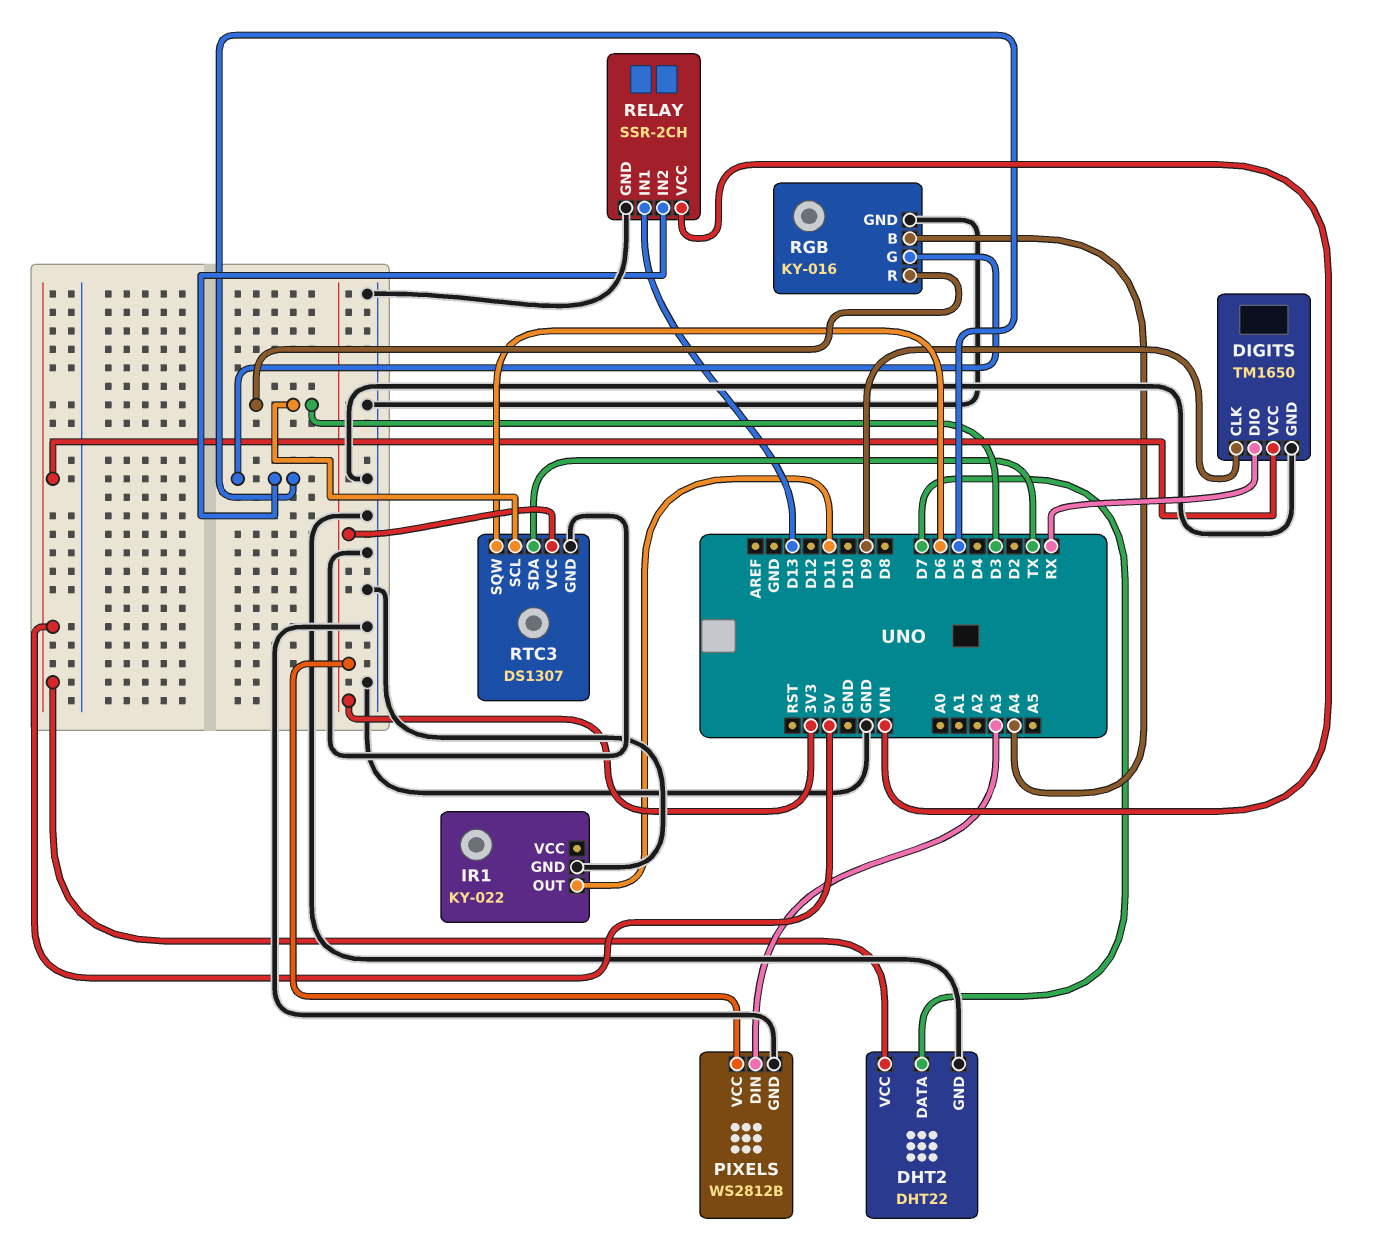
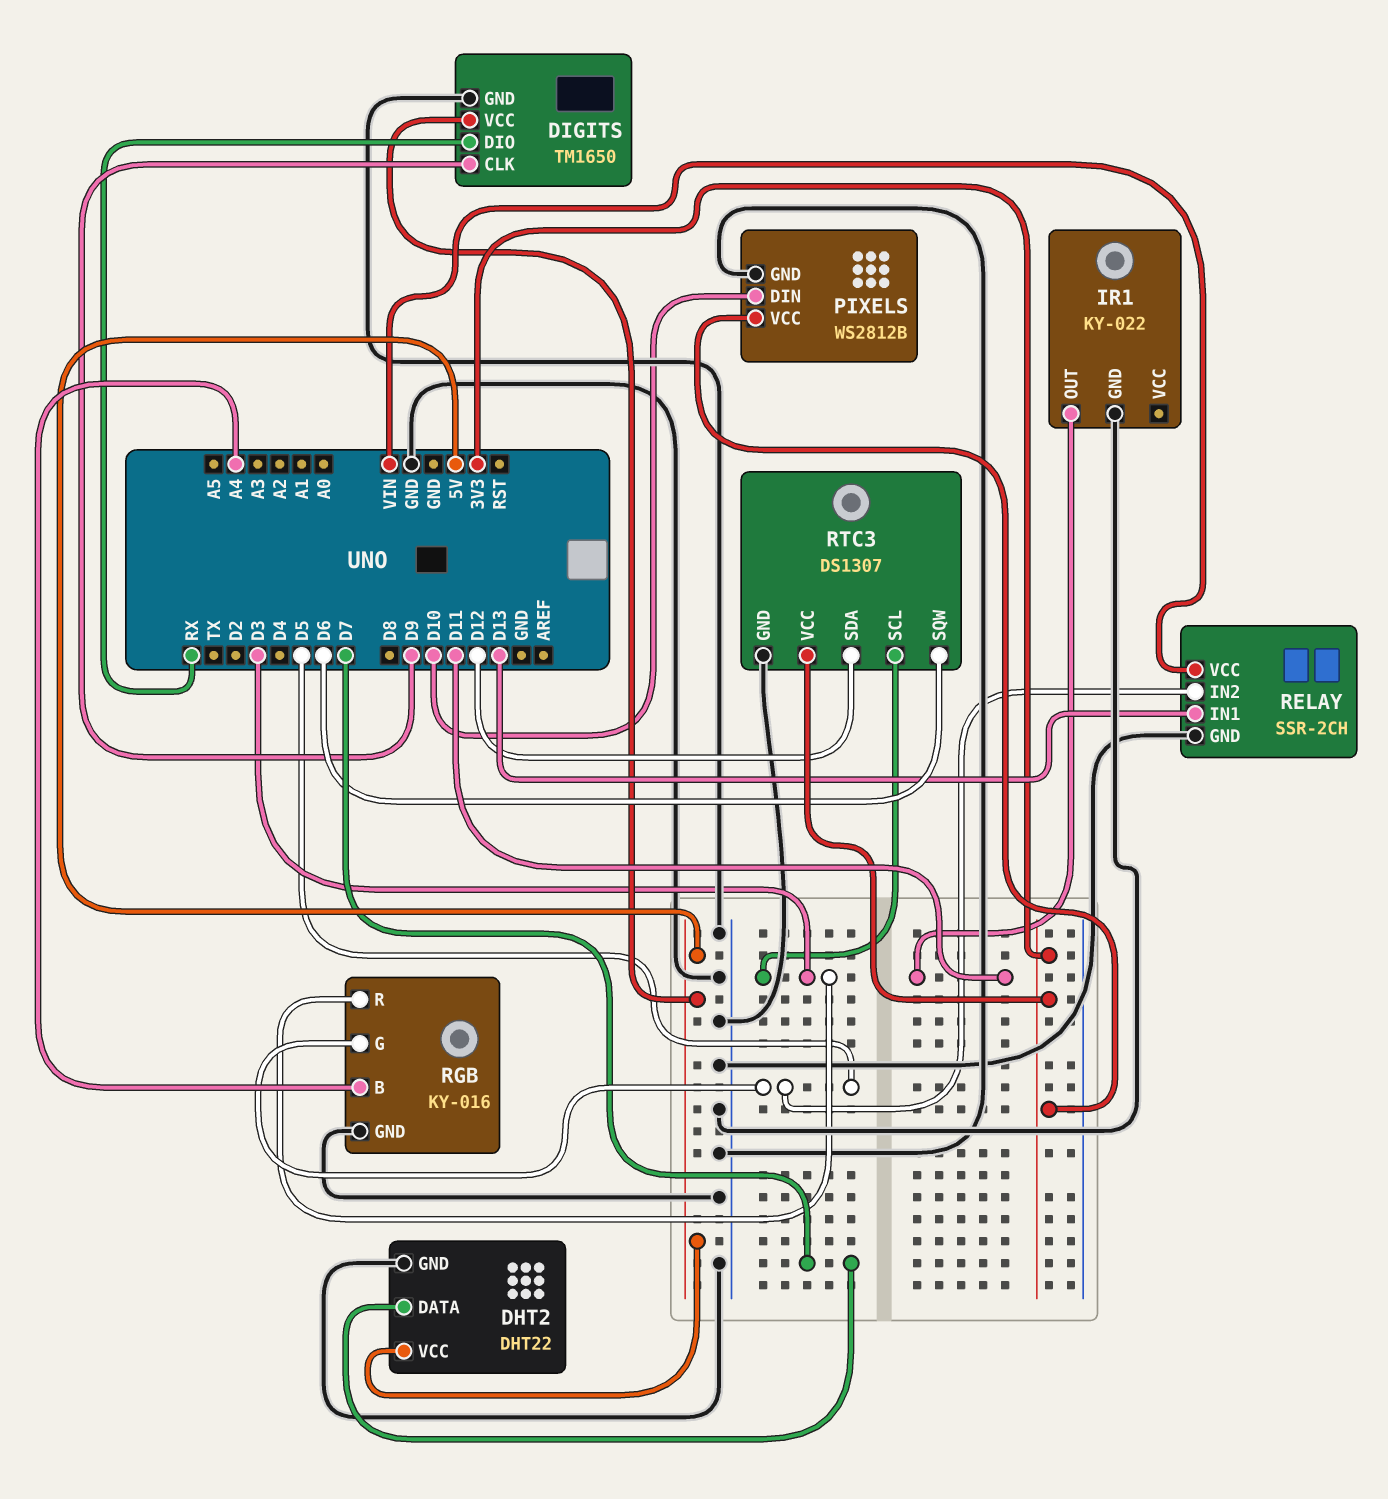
PIXELS pin DIN: A3 -> D10
RTC3 pin SDA: TX -> D12

